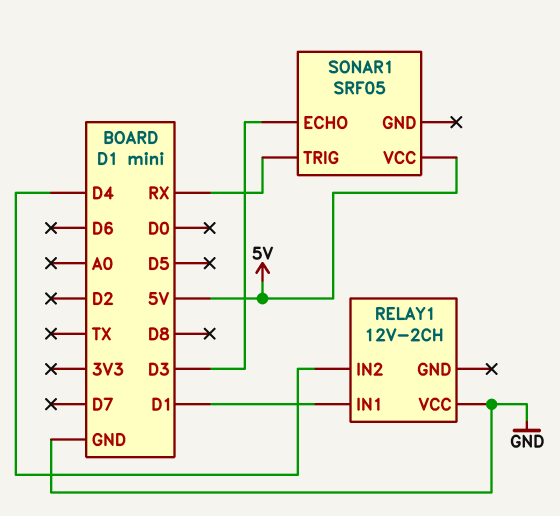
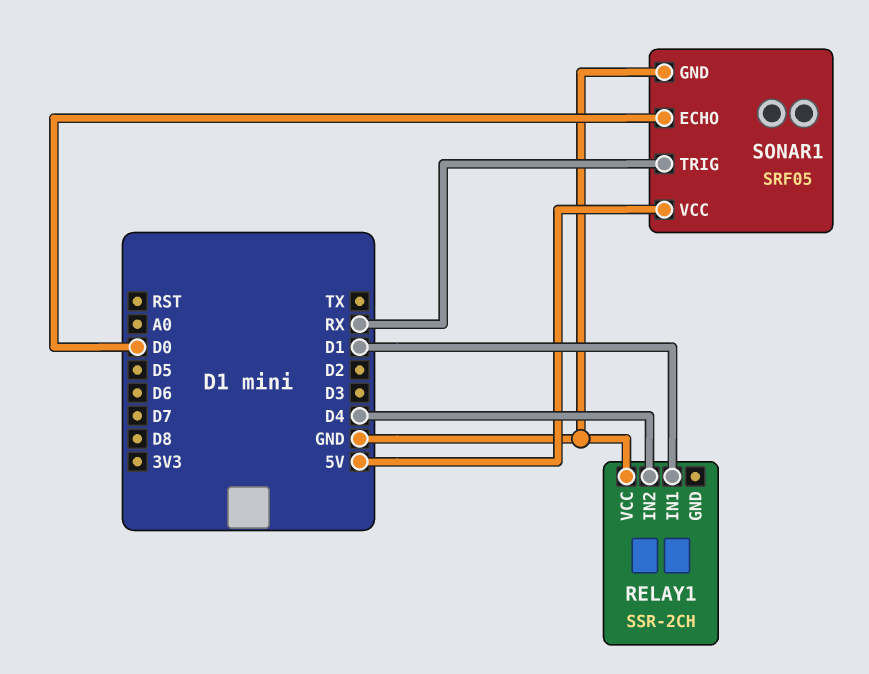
RELAY1: 12V-2CH -> SSR-2CH
SONAR1 pin ECHO: D3 -> D0
SONAR1 pin GND: none -> GND

